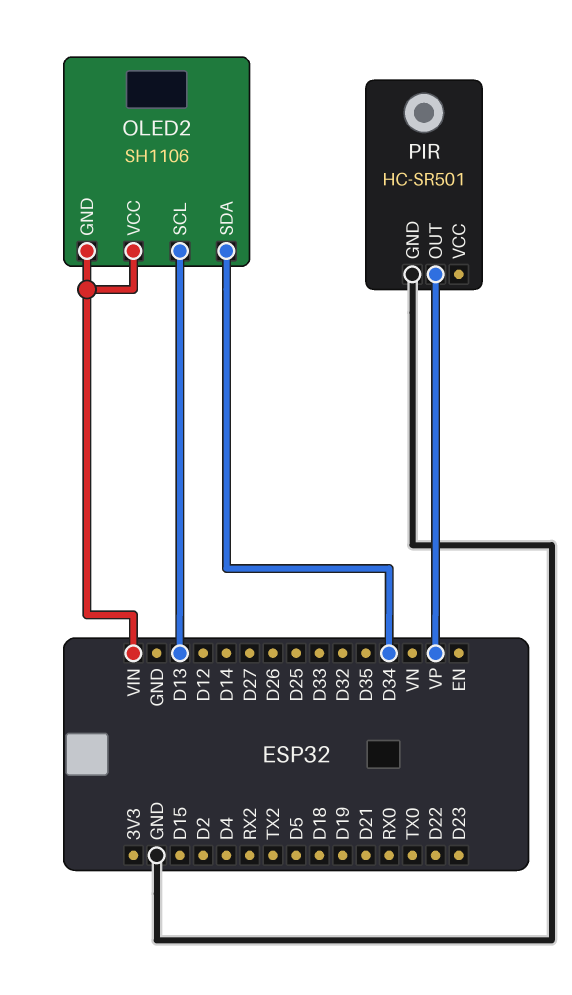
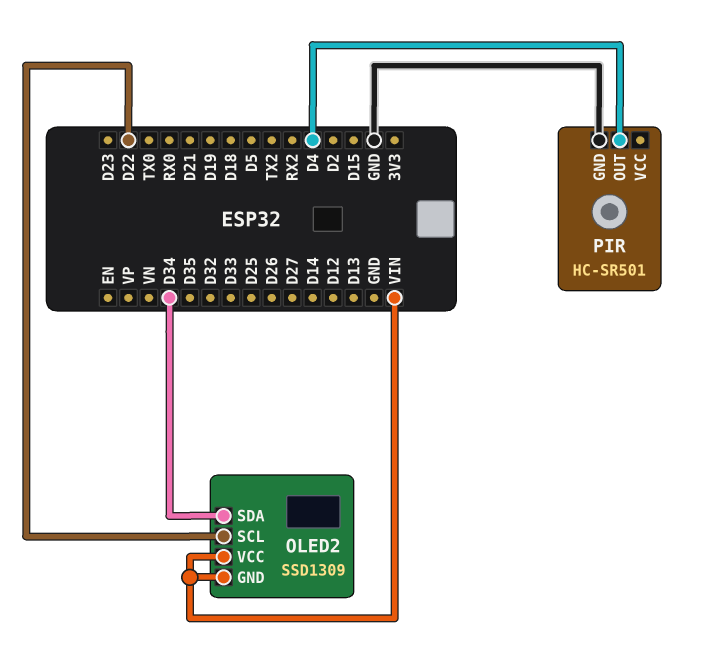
OLED2: SH1106 -> SSD1309
OLED2 pin SCL: D13 -> D22
PIR pin OUT: VP -> D4

